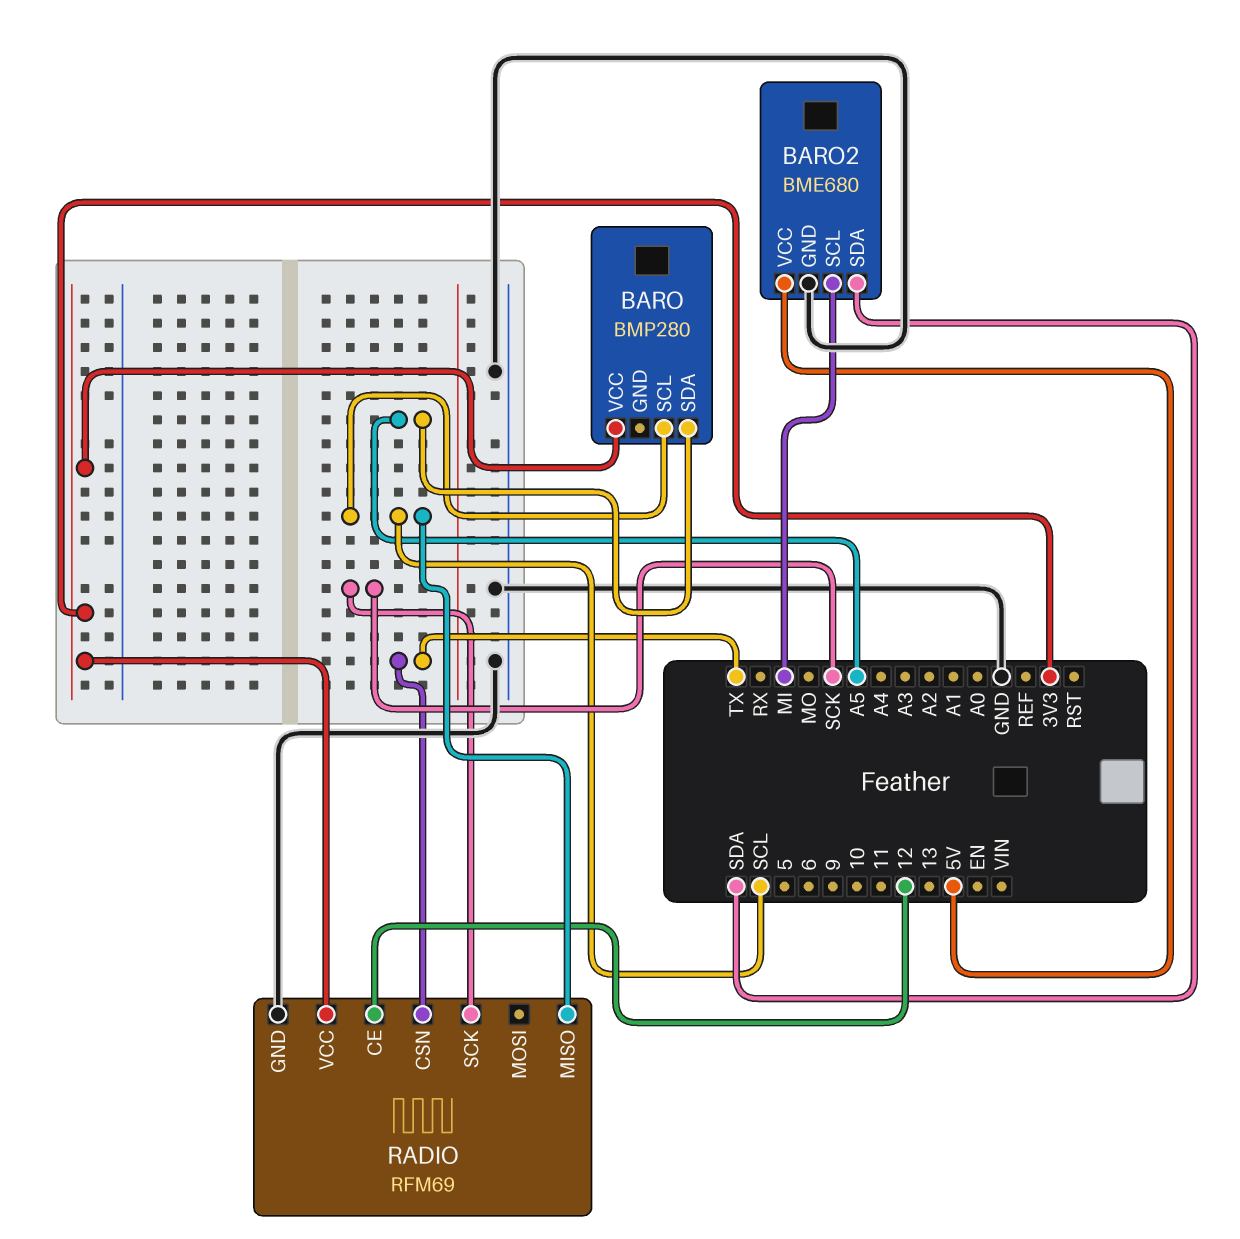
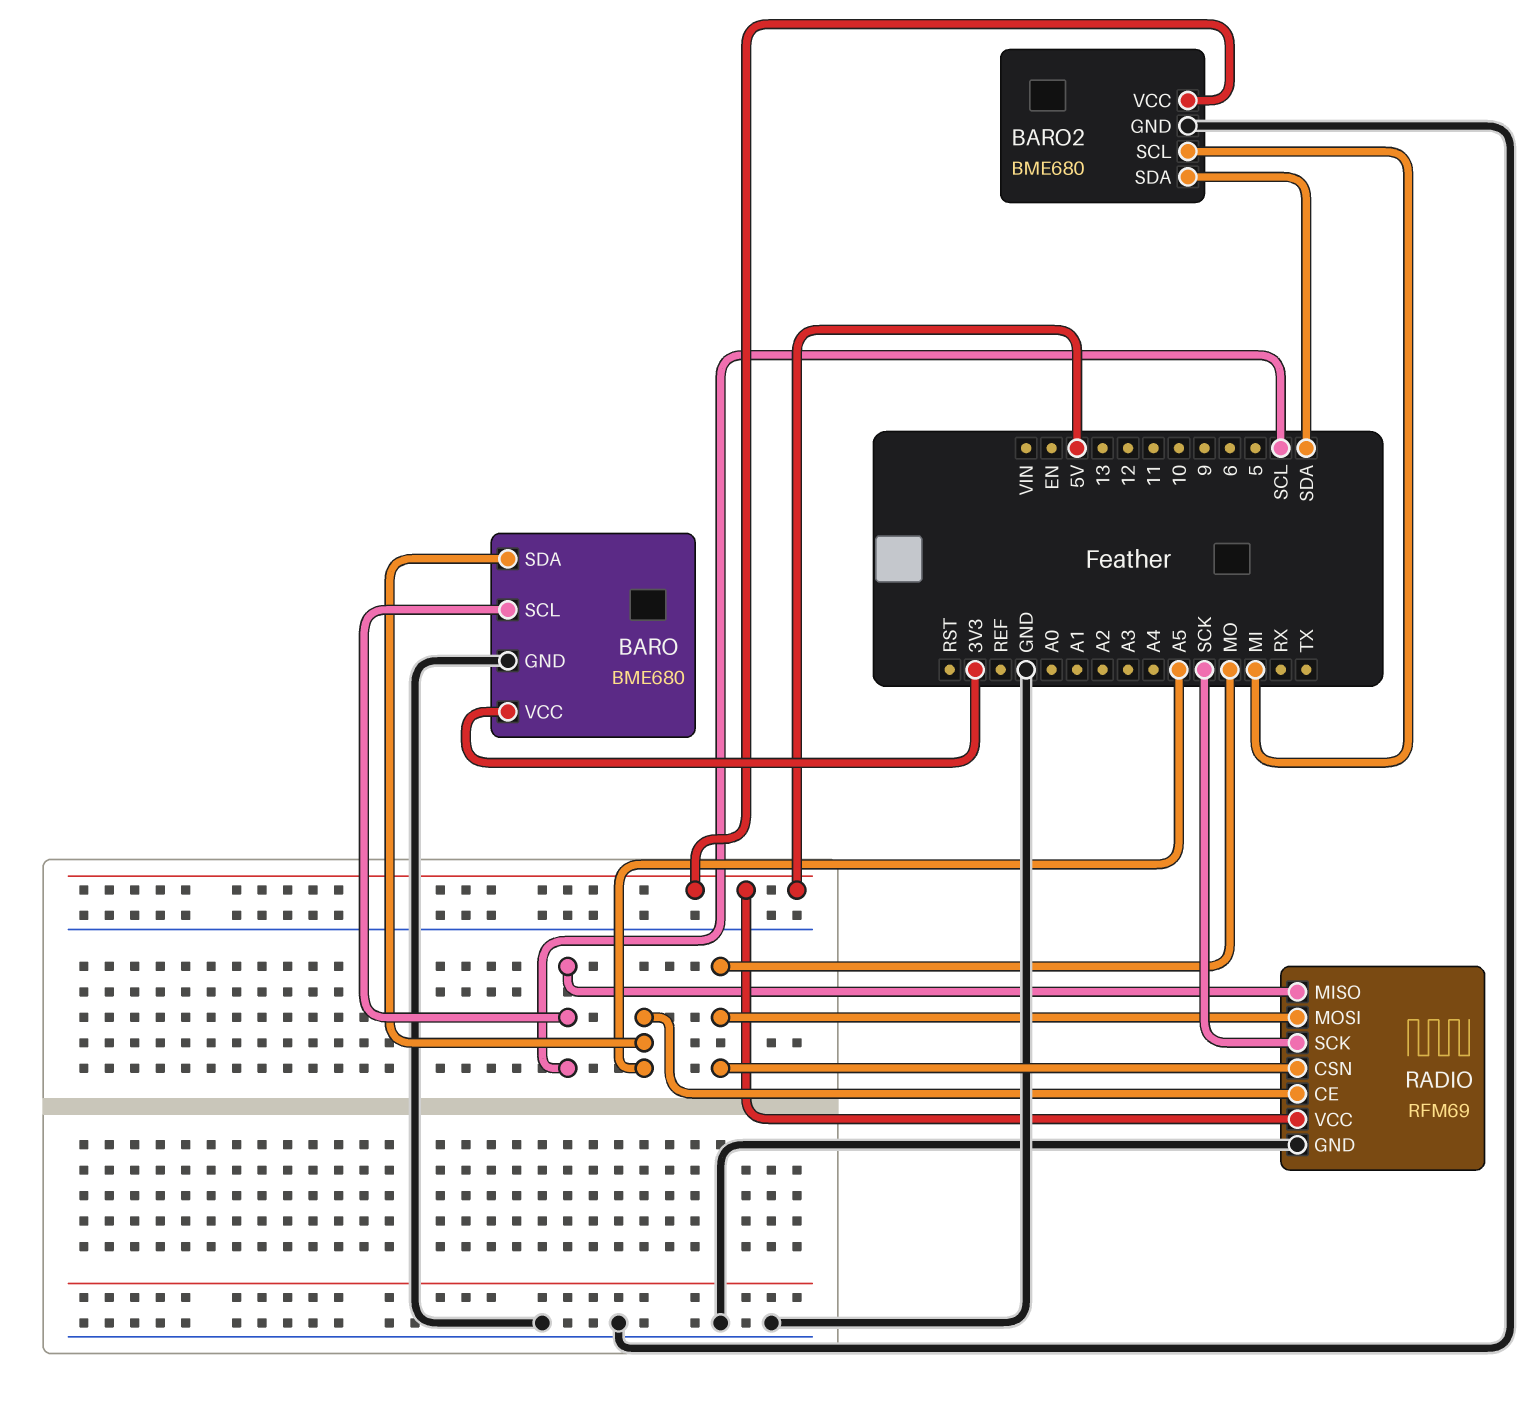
BARO: BMP280 -> BME680
BARO pin GND: none -> GND
RADIO pin CE: 12 -> A5
RADIO pin CSN: TX -> MO
RADIO pin MOSI: none -> MO
RADIO pin VCC: 3V3 -> 5V

